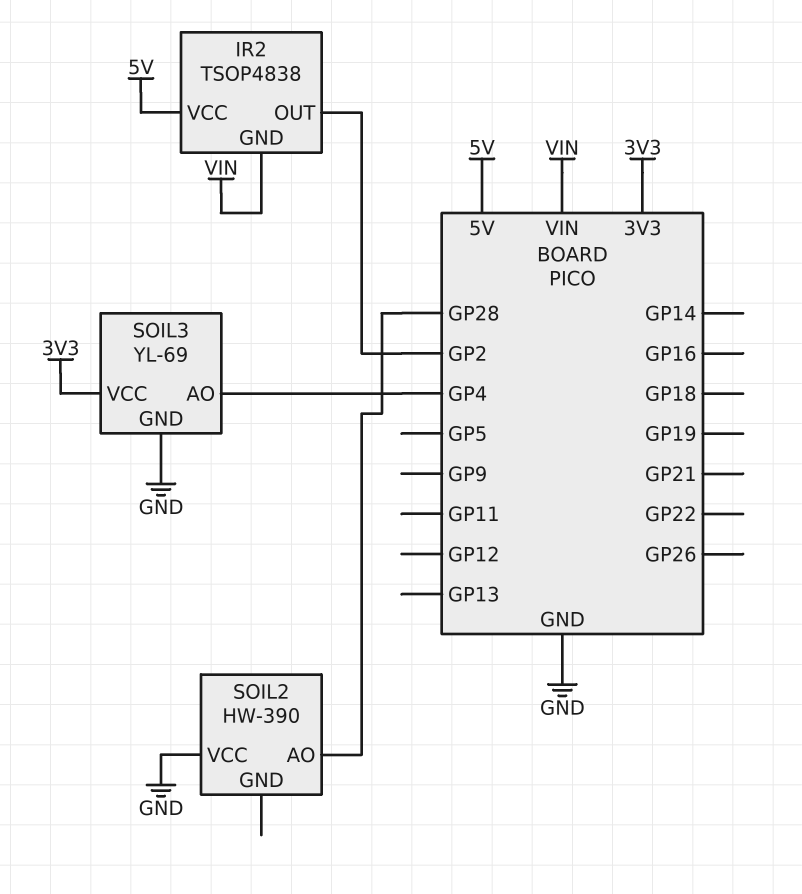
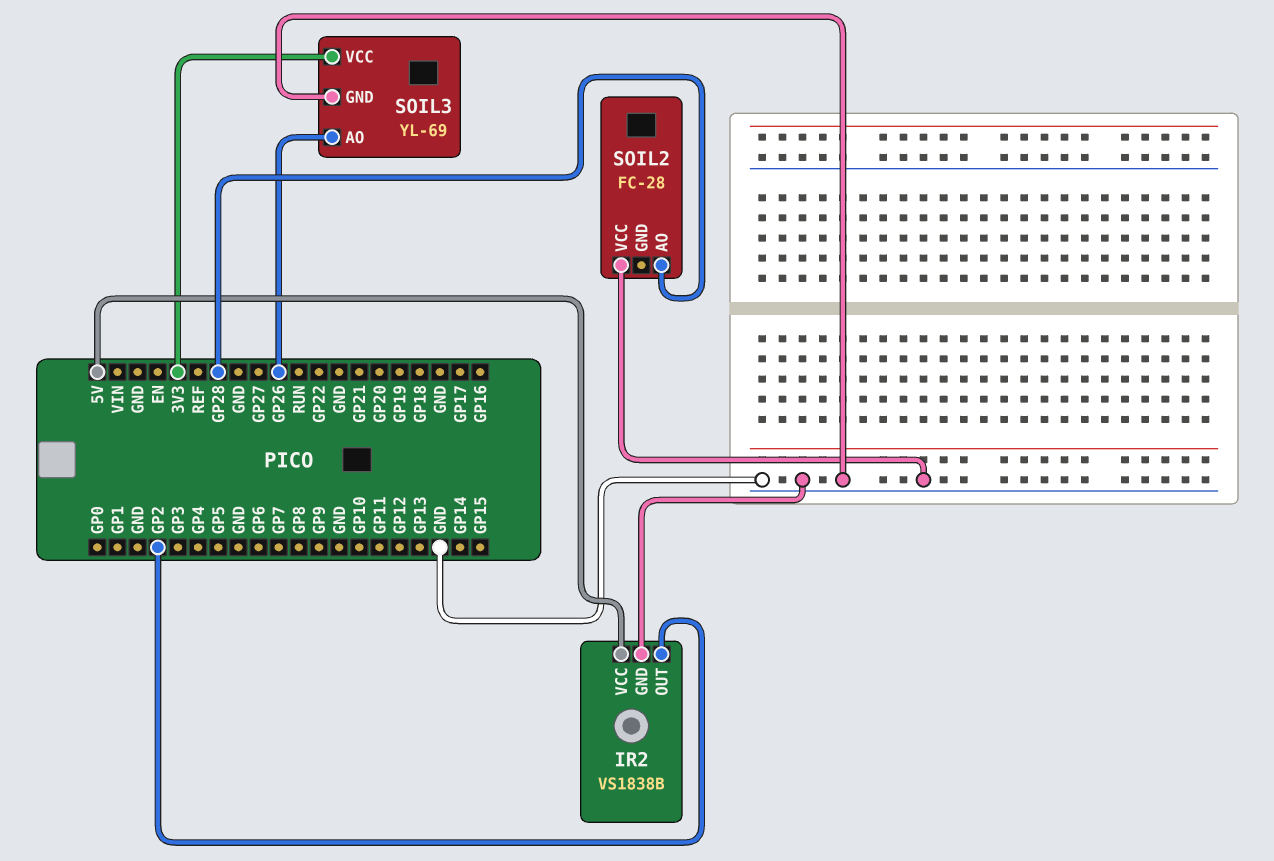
IR2: TSOP4838 -> VS1838B
IR2 pin GND: VIN -> GND
SOIL2: HW-390 -> FC-28
SOIL3 pin AO: GP4 -> GP26

